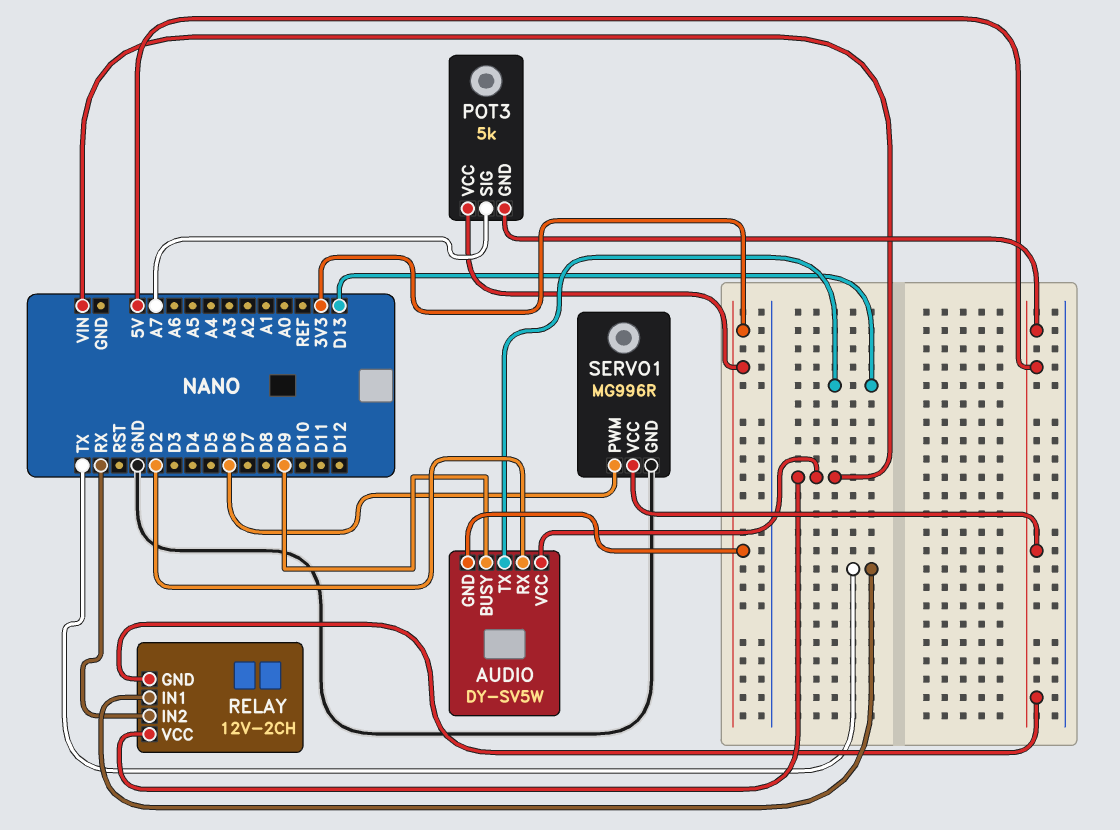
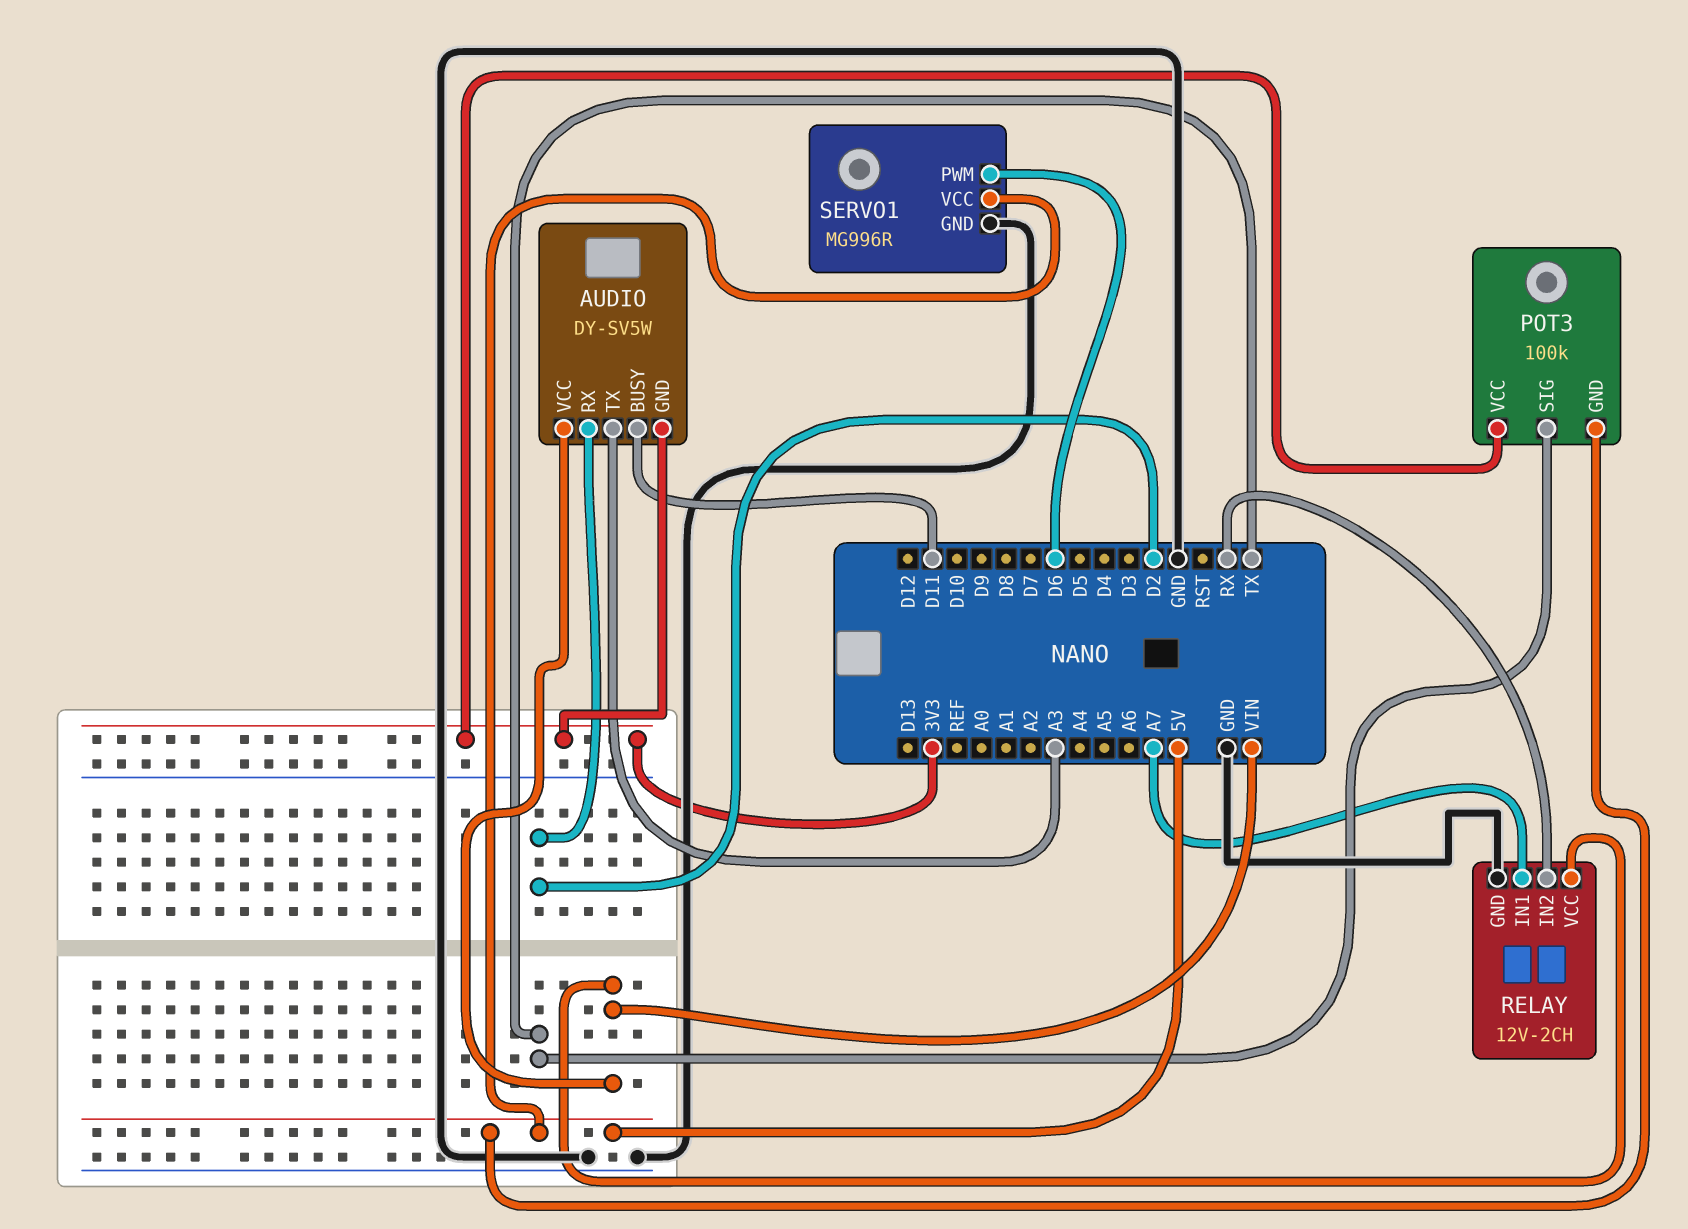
AUDIO pin BUSY: D9 -> D11
AUDIO pin TX: D13 -> A3
POT3: 5k -> 100k
POT3 pin SIG: A7 -> TX
RELAY pin GND: 5V -> GND
RELAY pin IN1: TX -> A7

